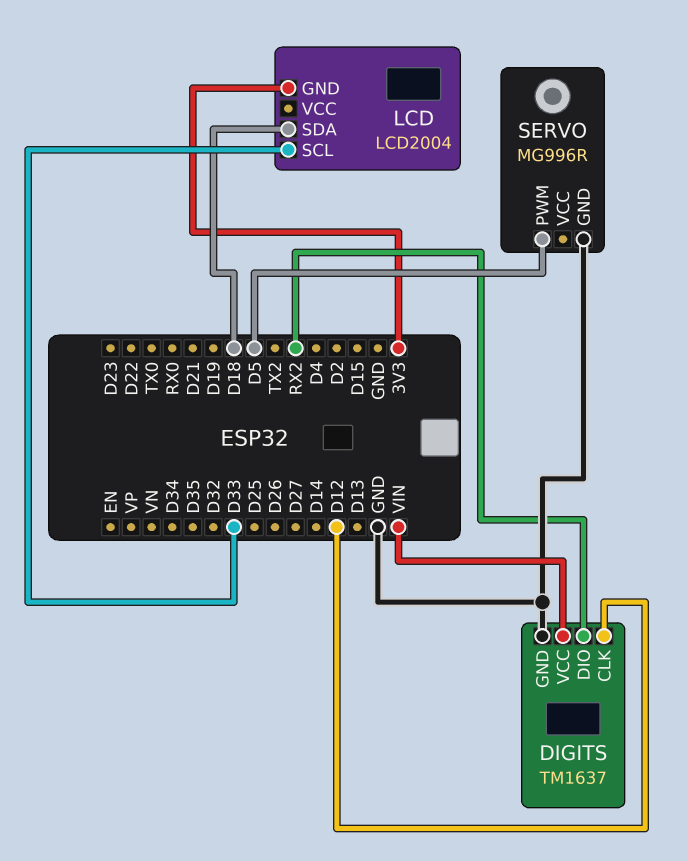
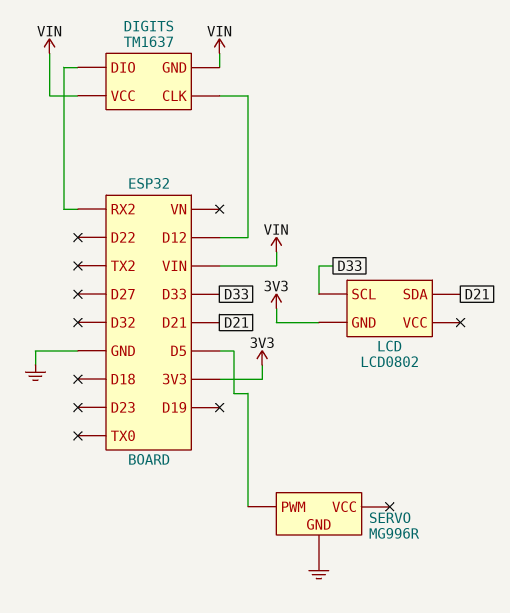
DIGITS pin GND: GND -> VIN
LCD: LCD2004 -> LCD0802
LCD pin SDA: D18 -> D21

